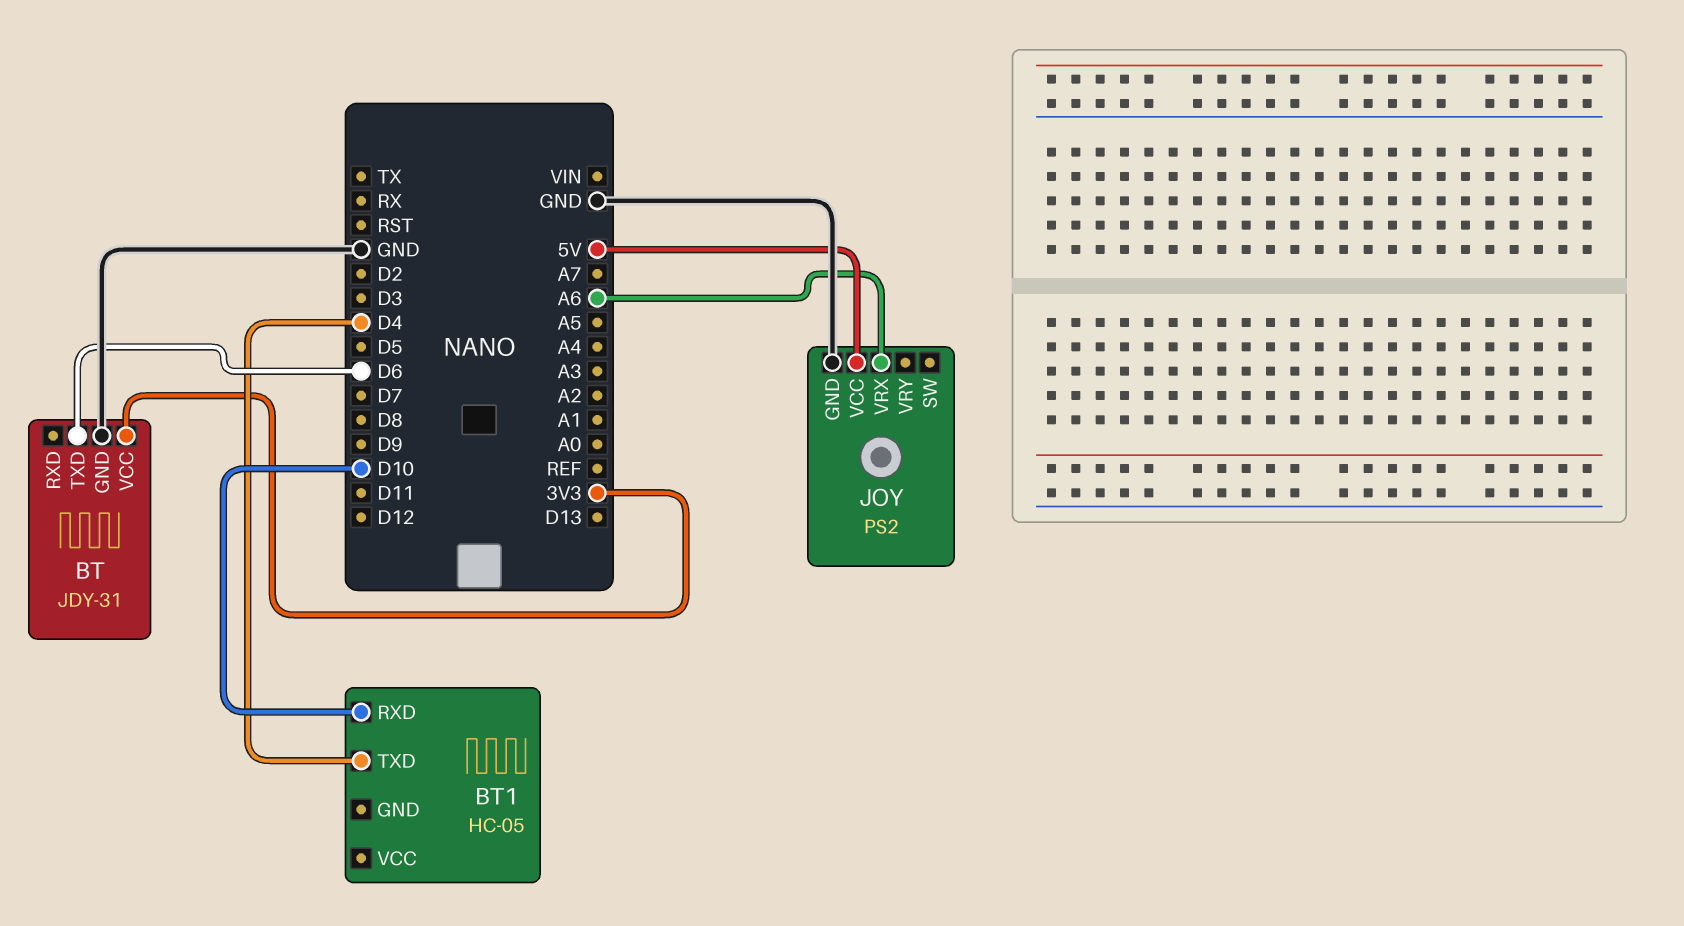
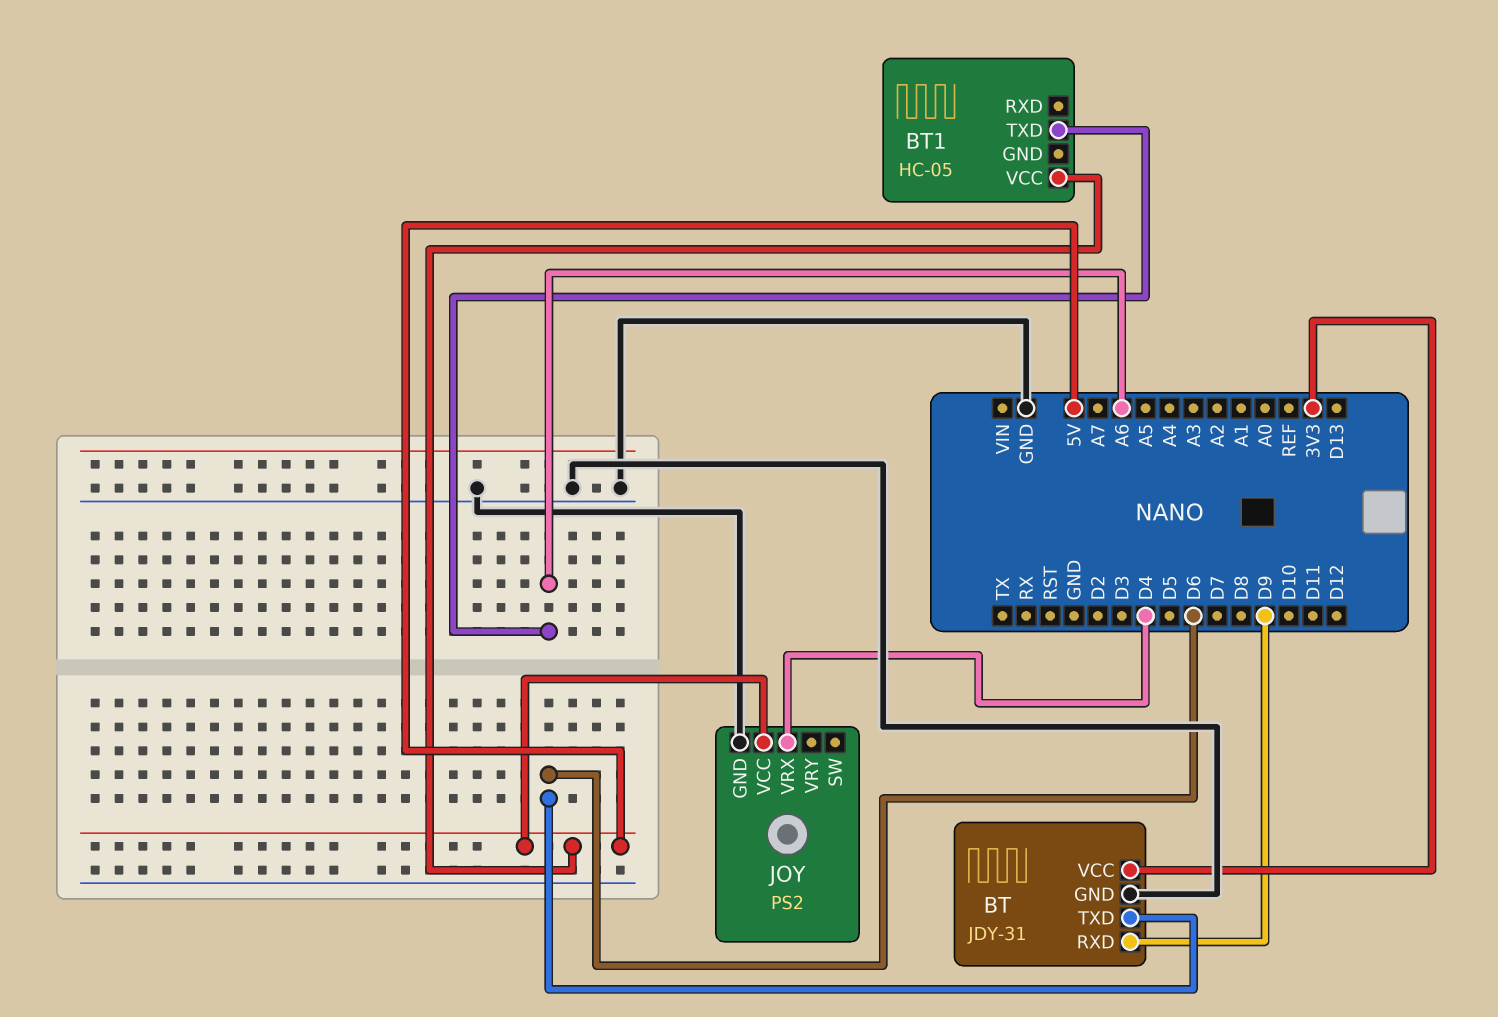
BT pin RXD: none -> D9
BT1 pin RXD: D10 -> none
BT1 pin TXD: D4 -> A6
BT1 pin VCC: none -> 5V
JOY pin VRX: A6 -> D4

